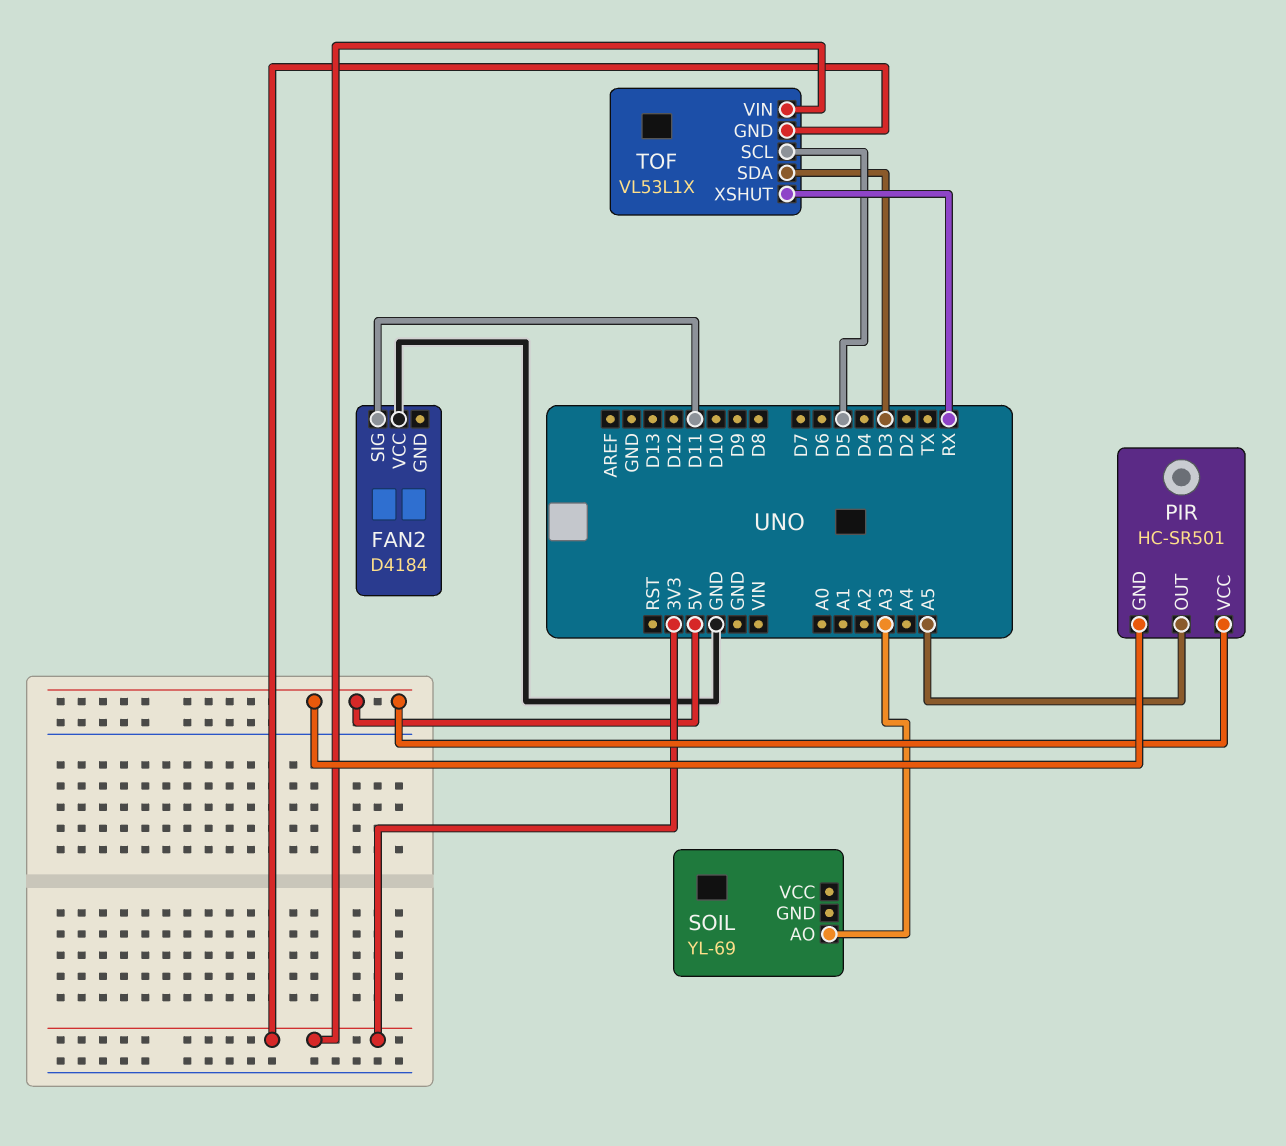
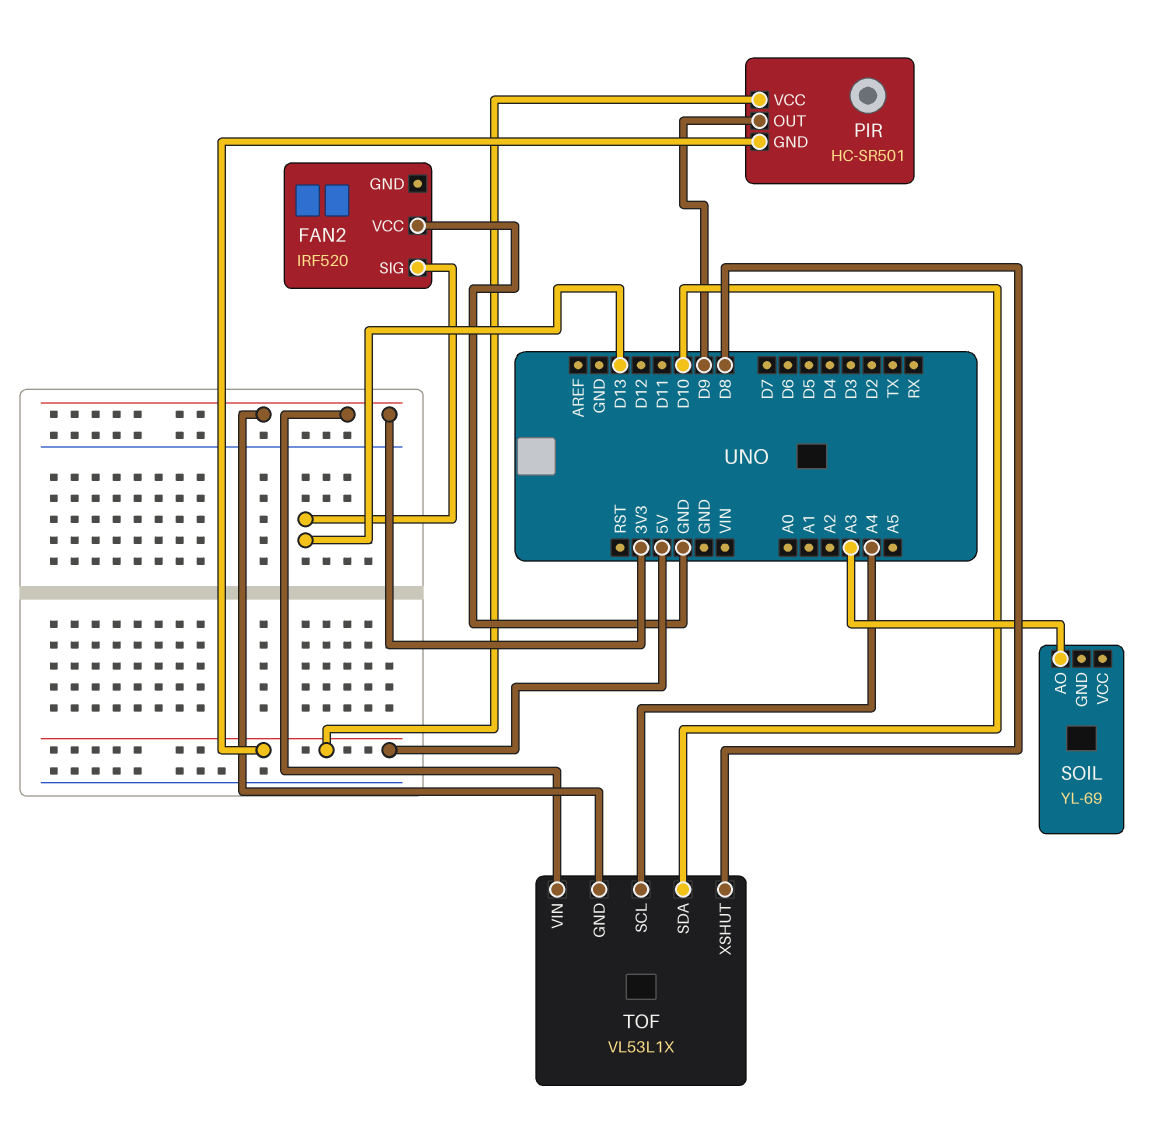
FAN2: D4184 -> IRF520
FAN2 pin SIG: D11 -> D13
PIR pin OUT: A5 -> D9
TOF pin SCL: D5 -> A4
TOF pin SDA: D3 -> D10
TOF pin XSHUT: RX -> D8

